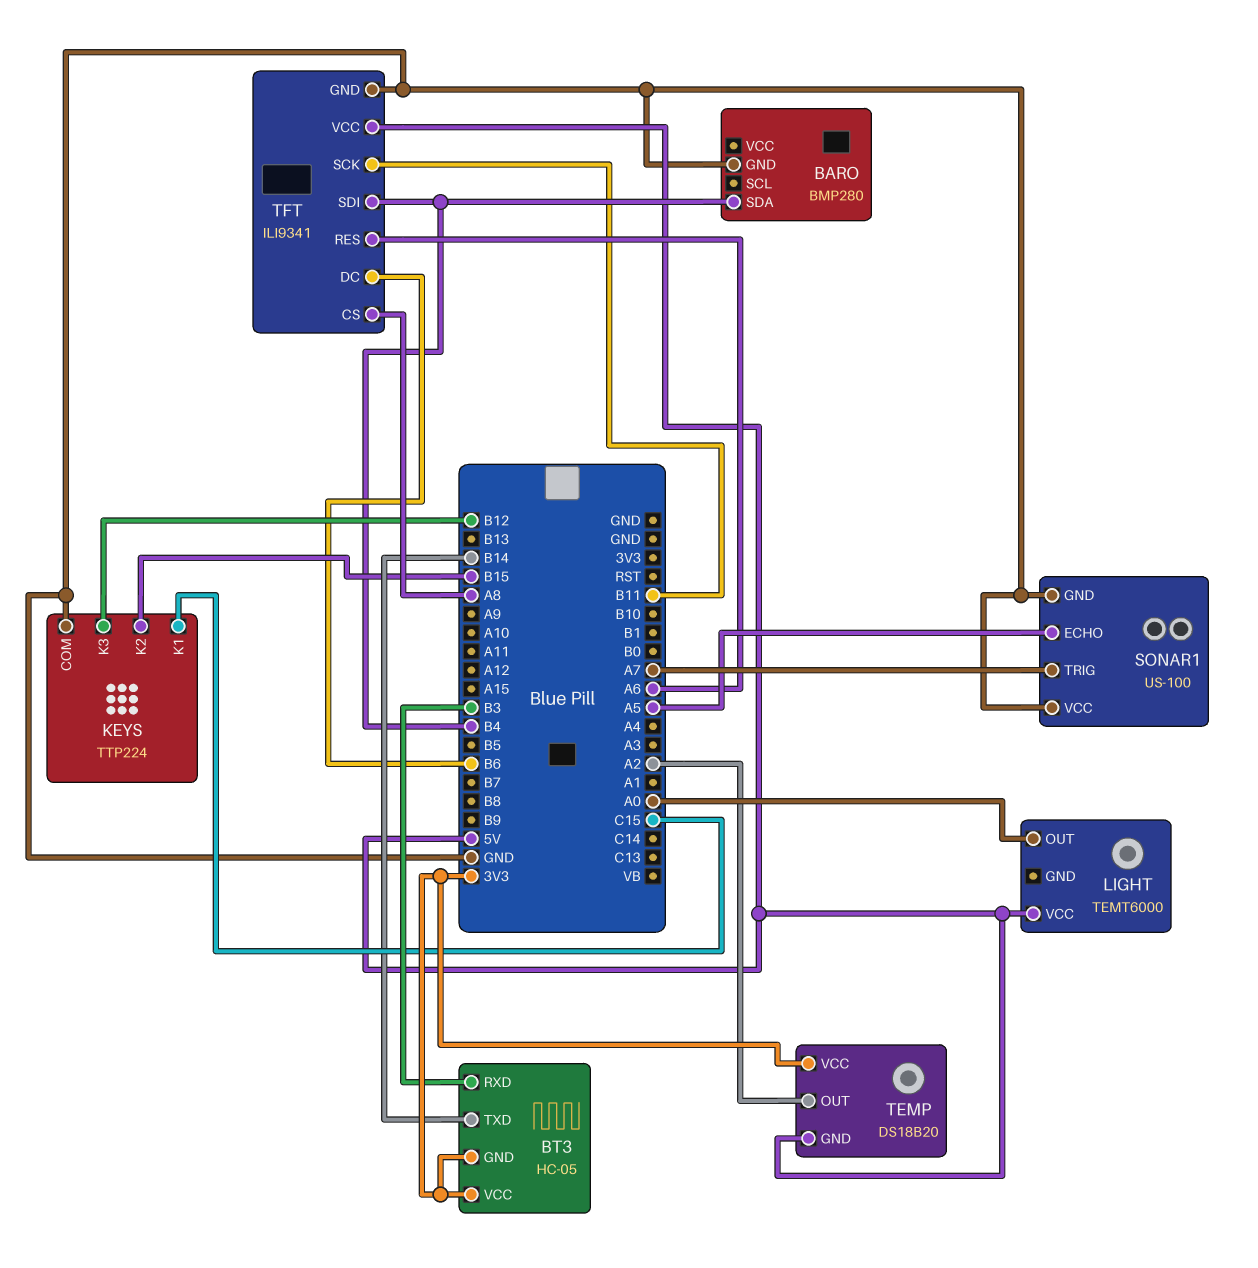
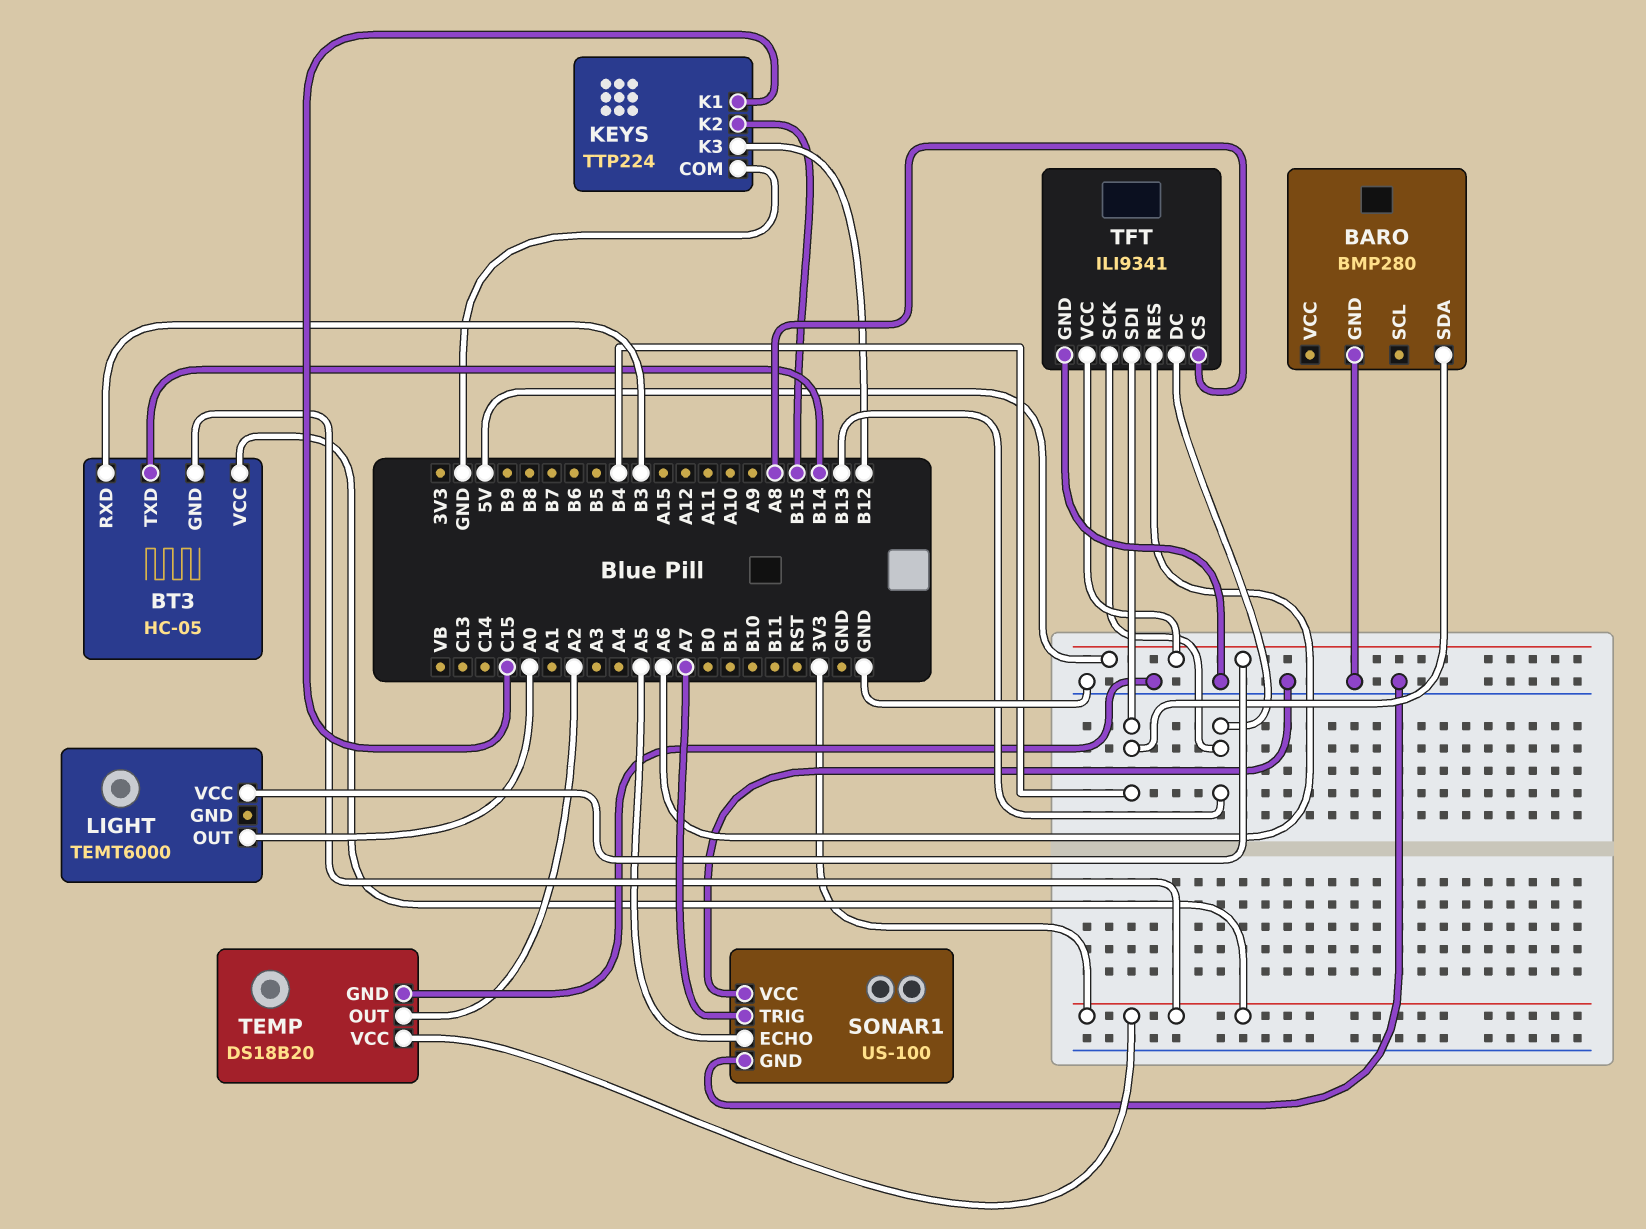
TEMP pin GND: 5V -> GND
TFT pin DC: B6 -> B13
TFT pin SCK: B11 -> B13

